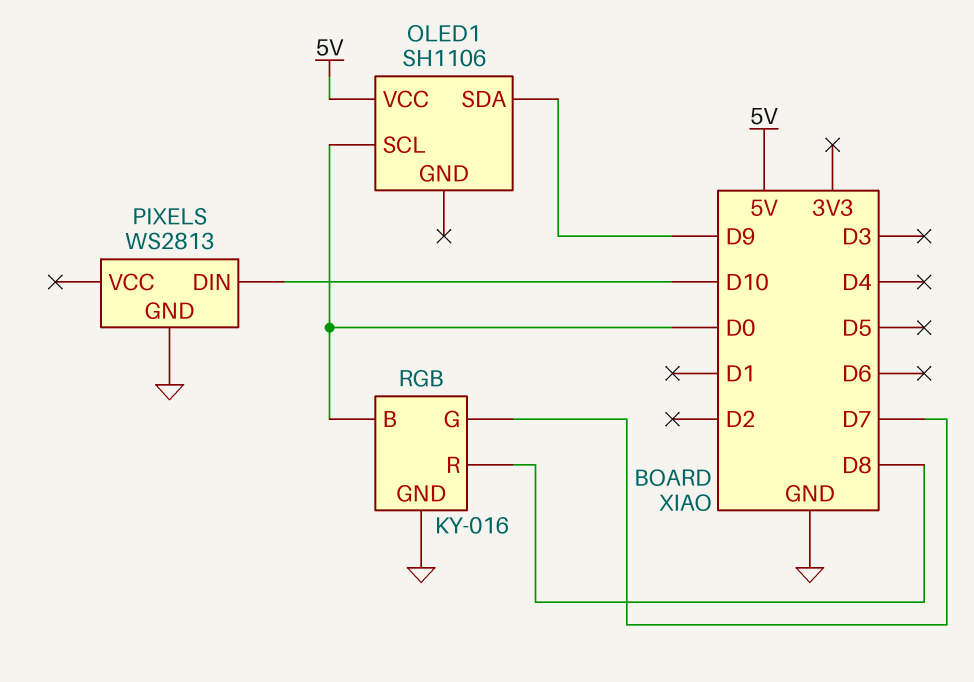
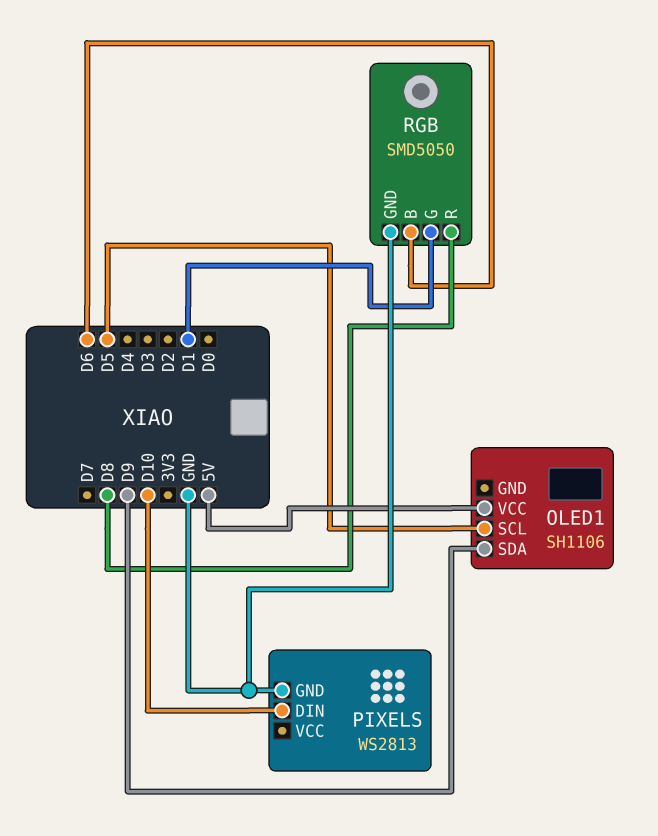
OLED1 pin SCL: D0 -> D5
RGB: KY-016 -> SMD5050
RGB pin B: D0 -> D6
RGB pin G: D7 -> D1

